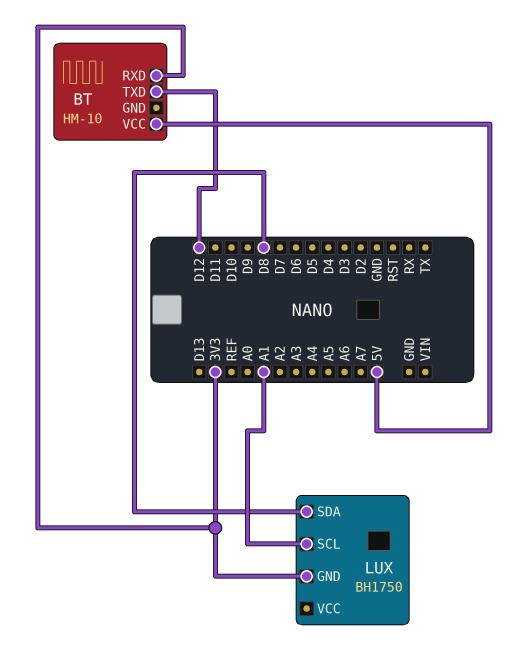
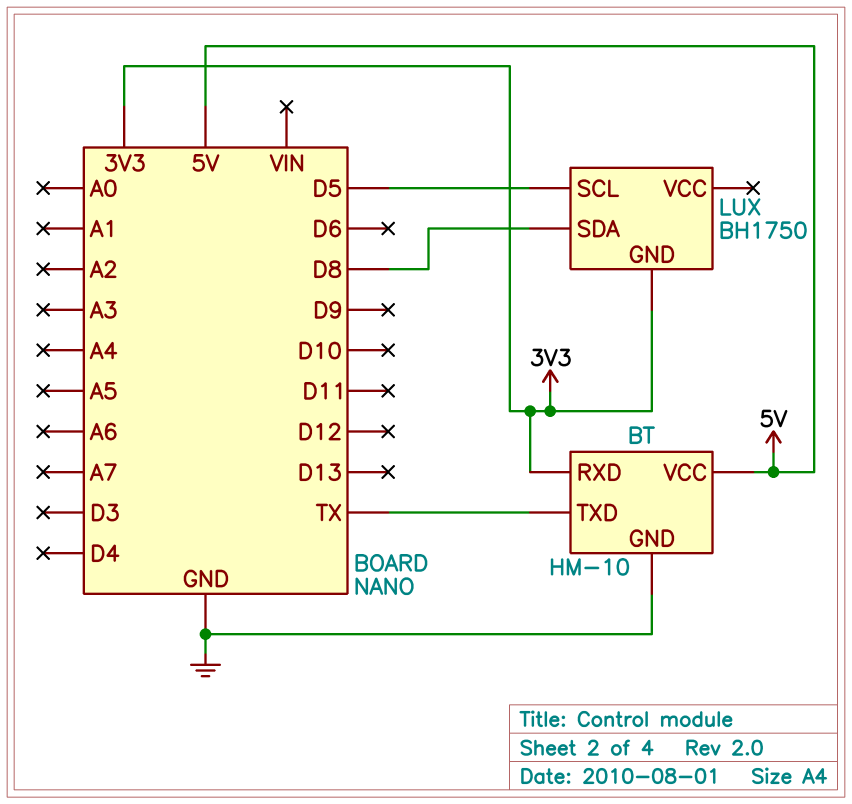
BT pin GND: none -> GND
BT pin TXD: D12 -> TX
LUX pin SCL: A1 -> D5

